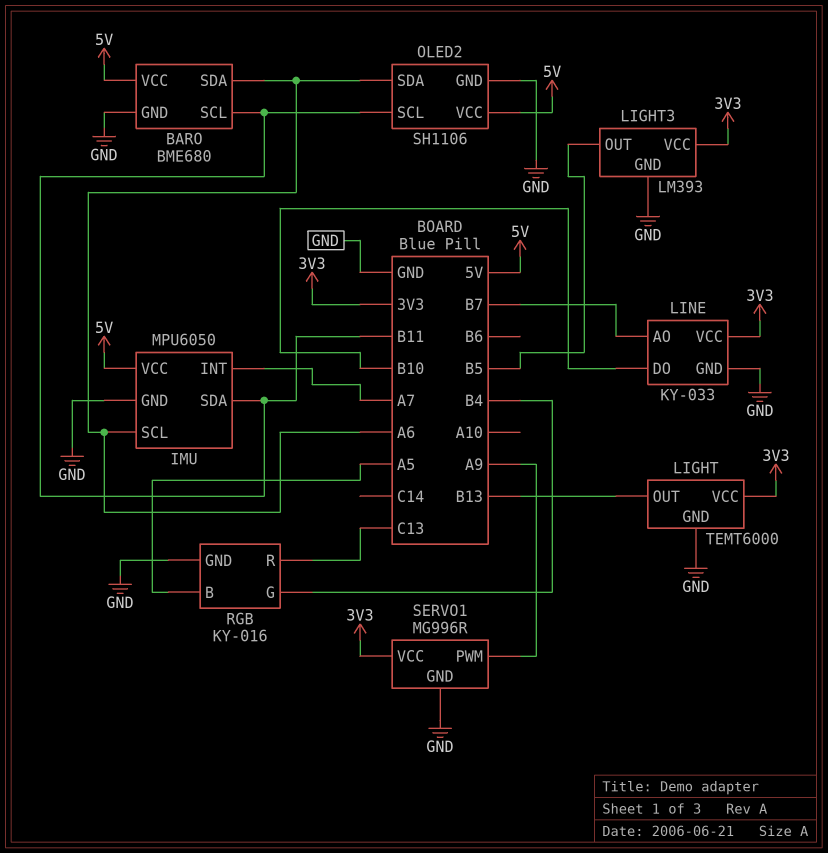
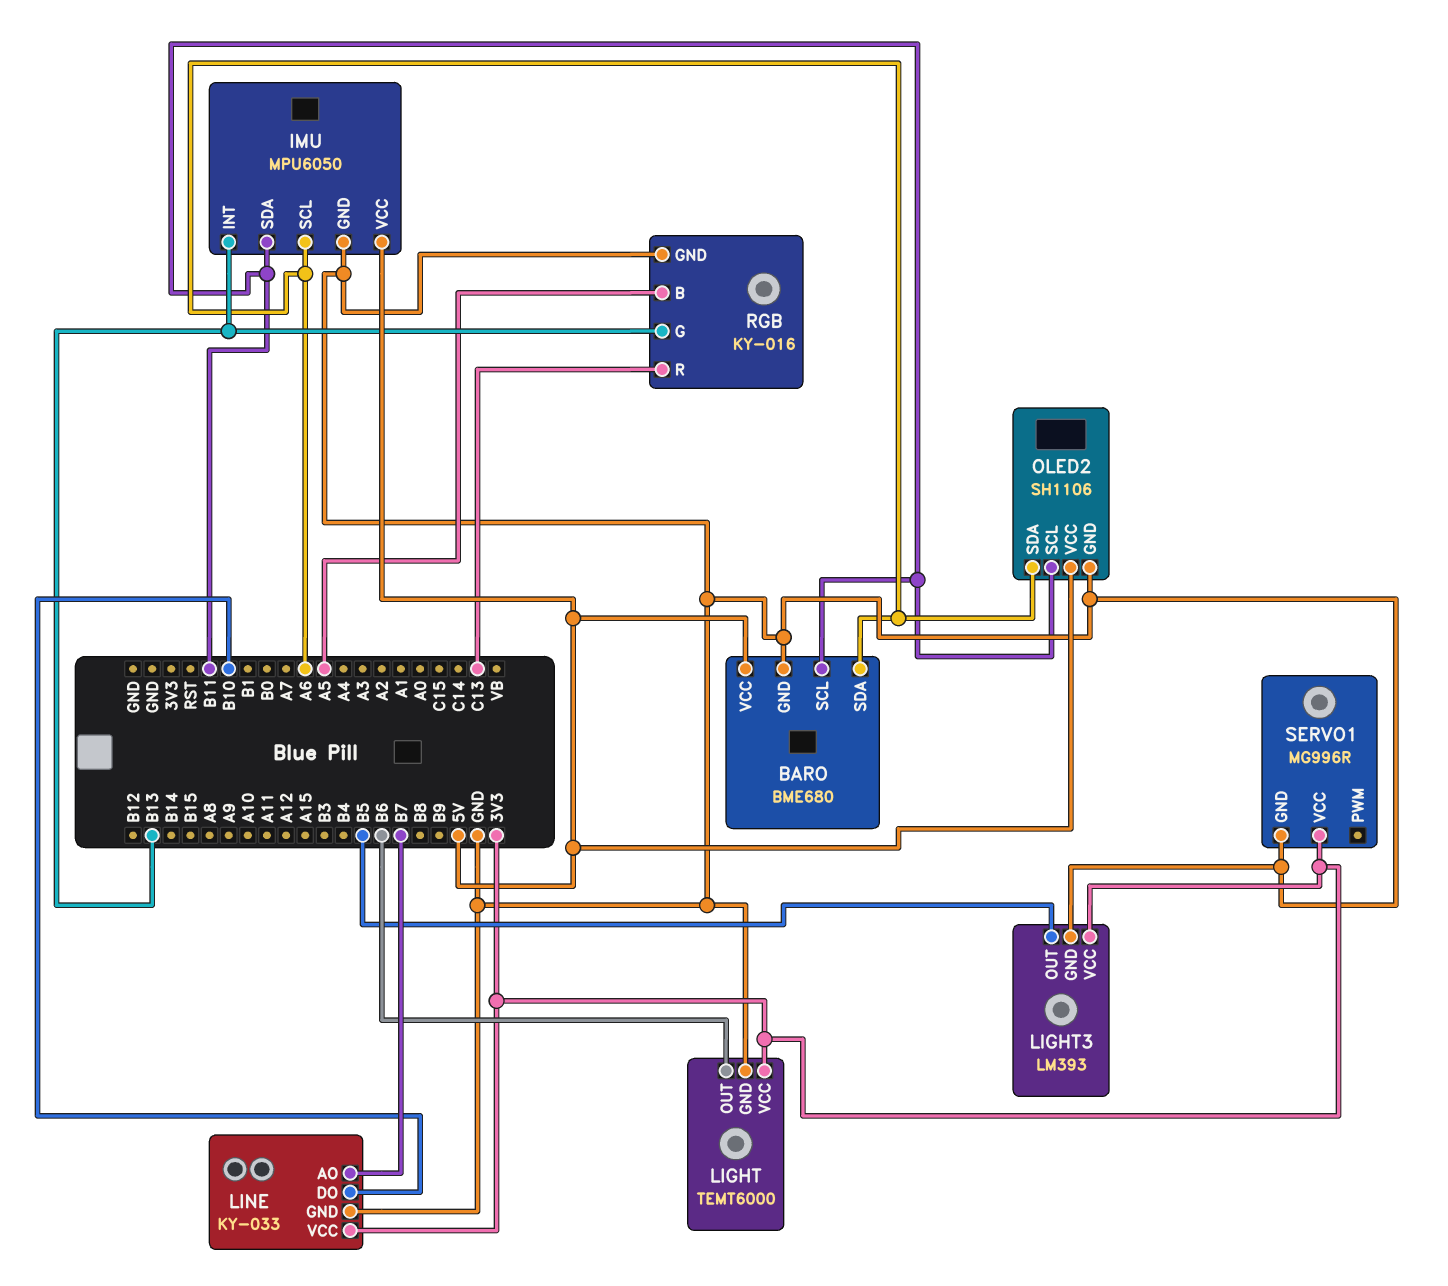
IMU pin INT: A7 -> B13
LIGHT pin OUT: B13 -> B6
RGB pin G: B4 -> B13
SERVO1 pin PWM: A9 -> none

